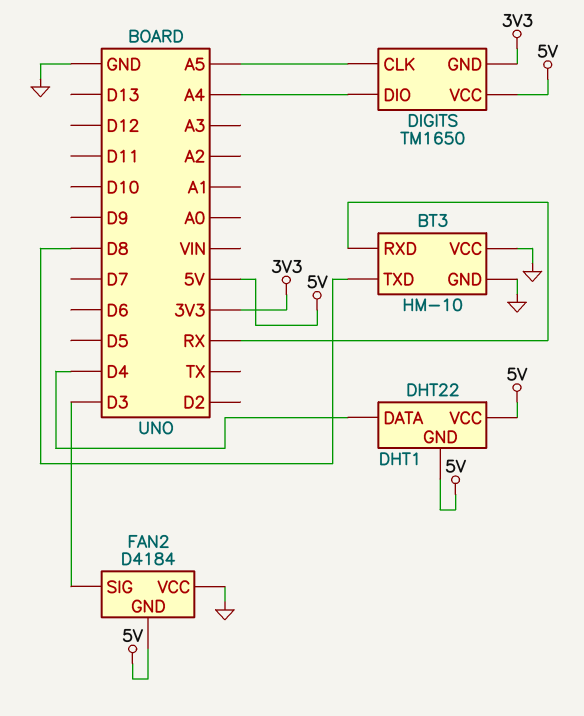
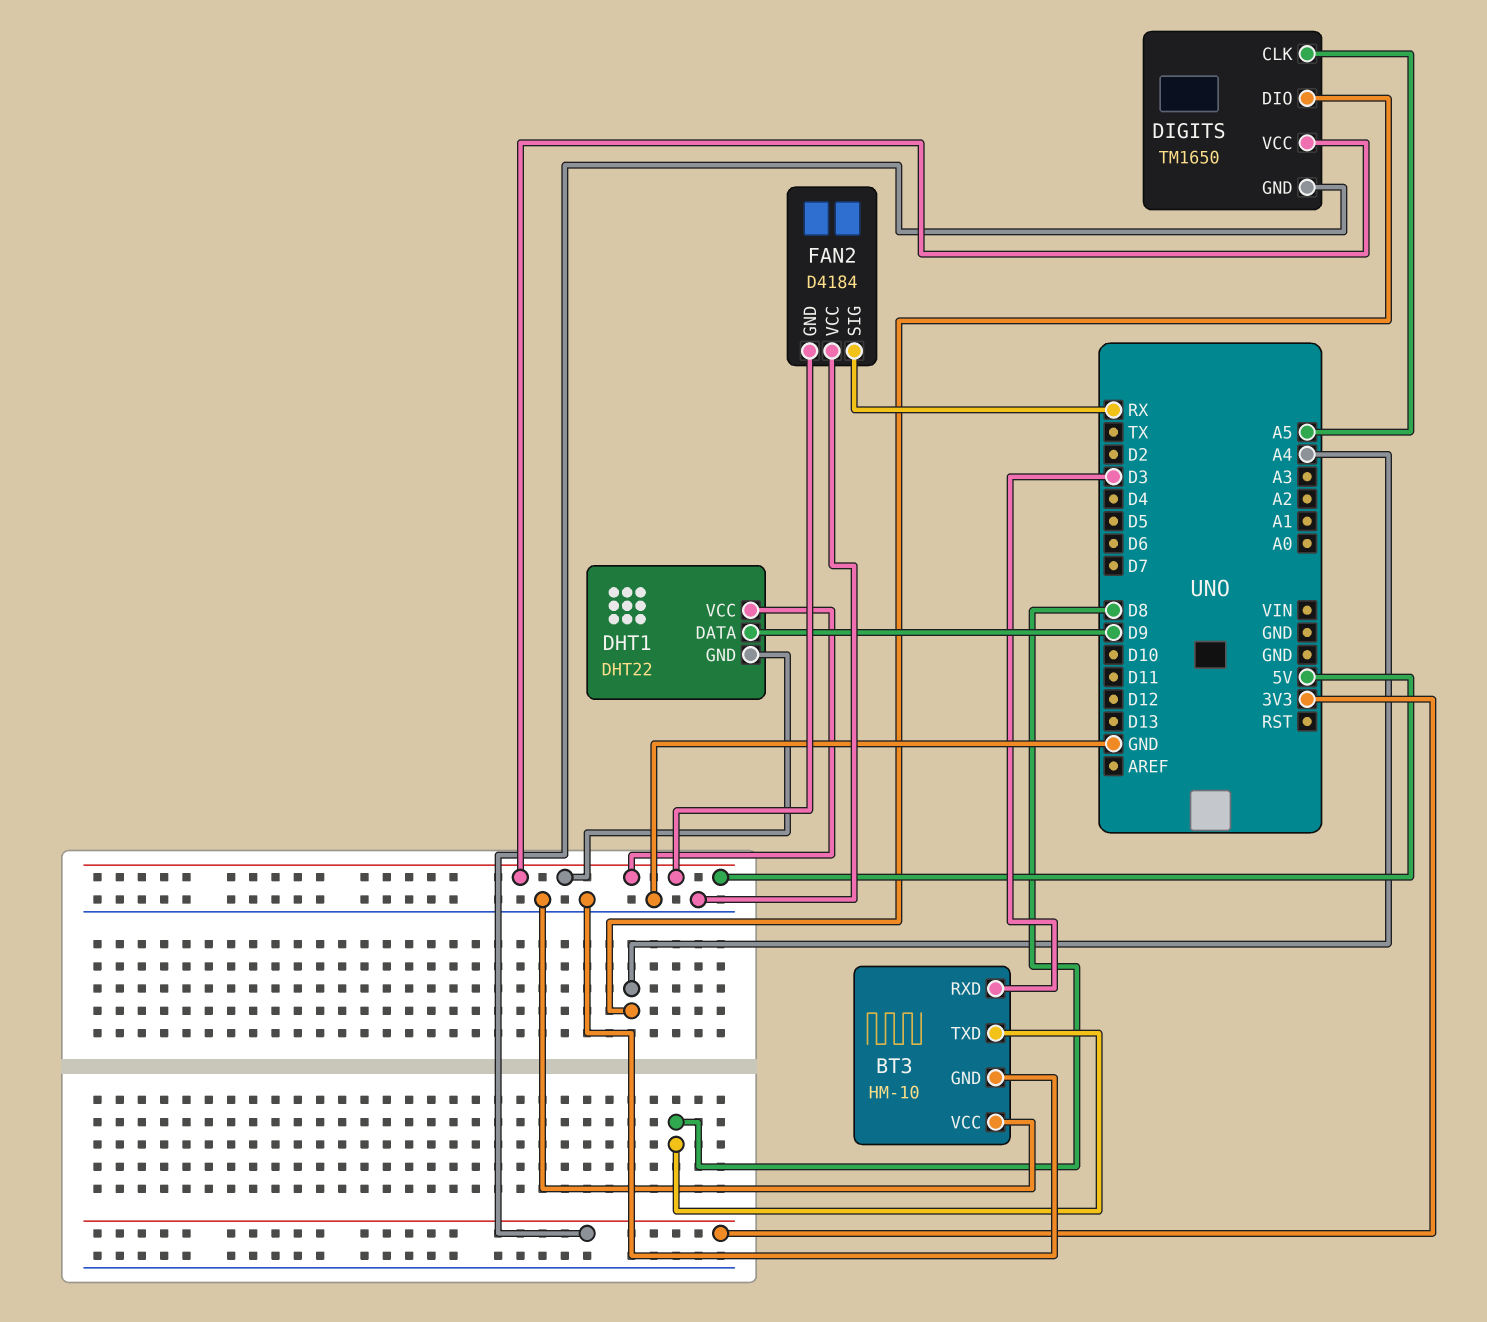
BT3 pin RXD: RX -> D3
DHT1 pin DATA: D4 -> D9
FAN2 pin SIG: D3 -> RX

